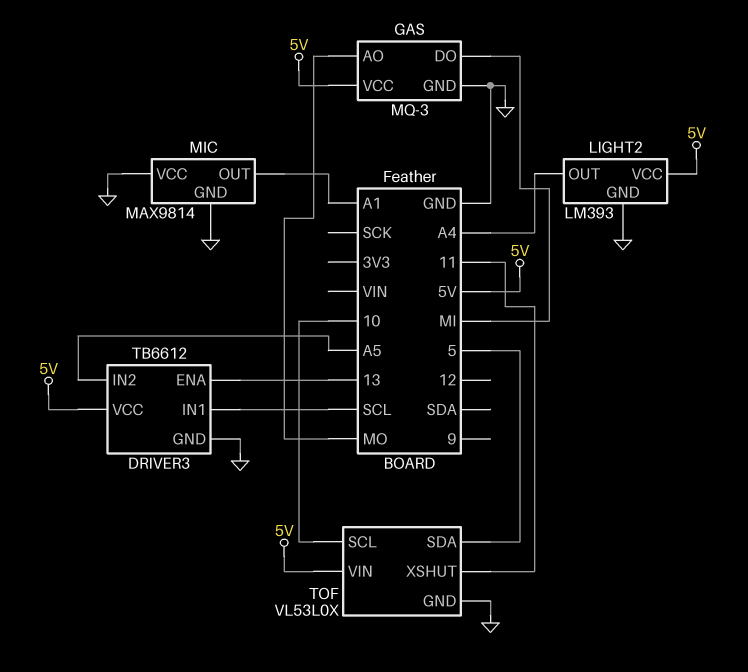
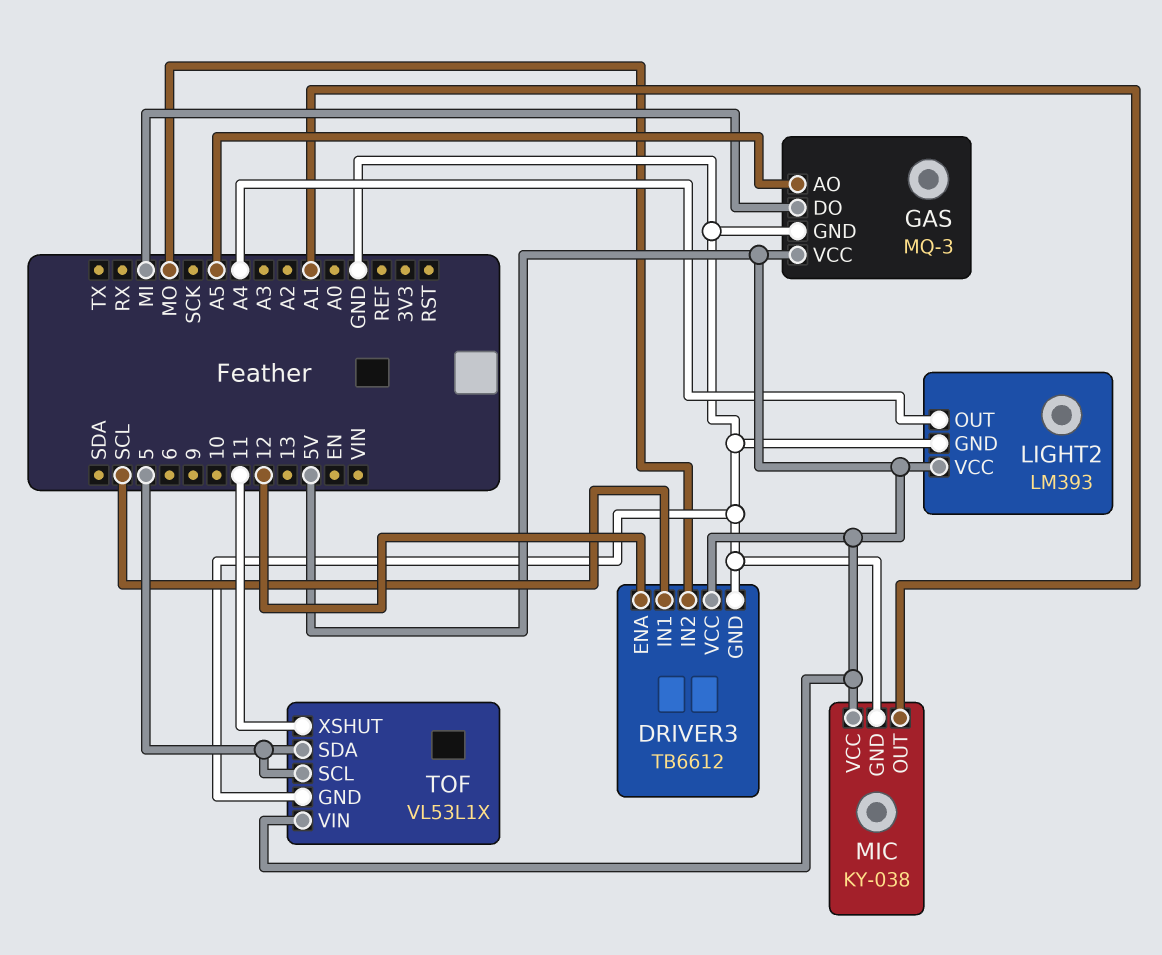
DRIVER3 pin ENA: 13 -> 12
DRIVER3 pin IN2: A5 -> MO
GAS pin AO: MO -> A5
MIC: MAX9814 -> KY-038
MIC pin VCC: GND -> 5V
TOF: VL53L0X -> VL53L1X
TOF pin SCL: 10 -> 5

